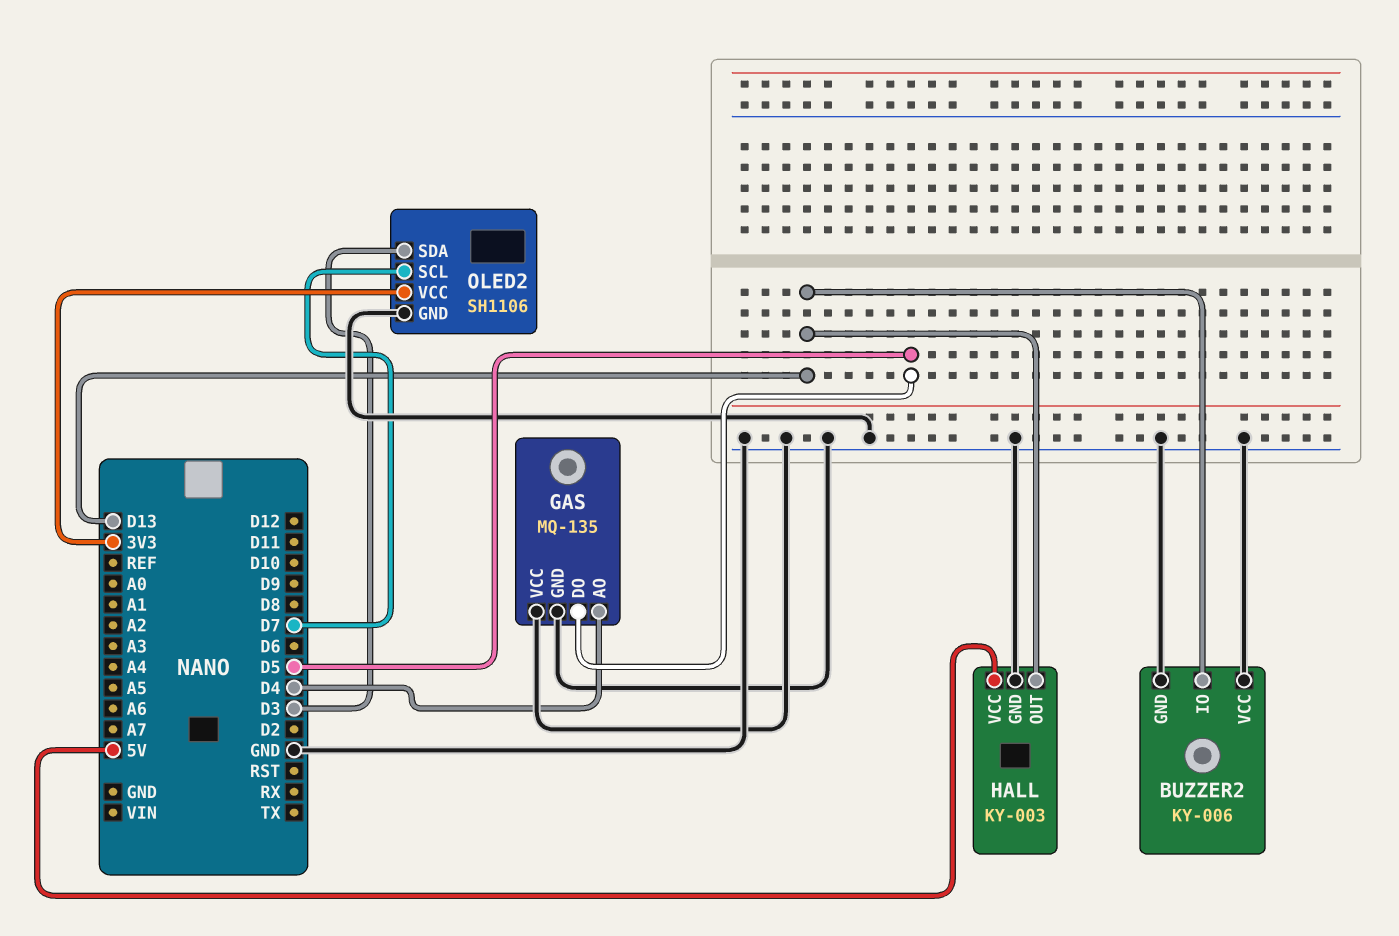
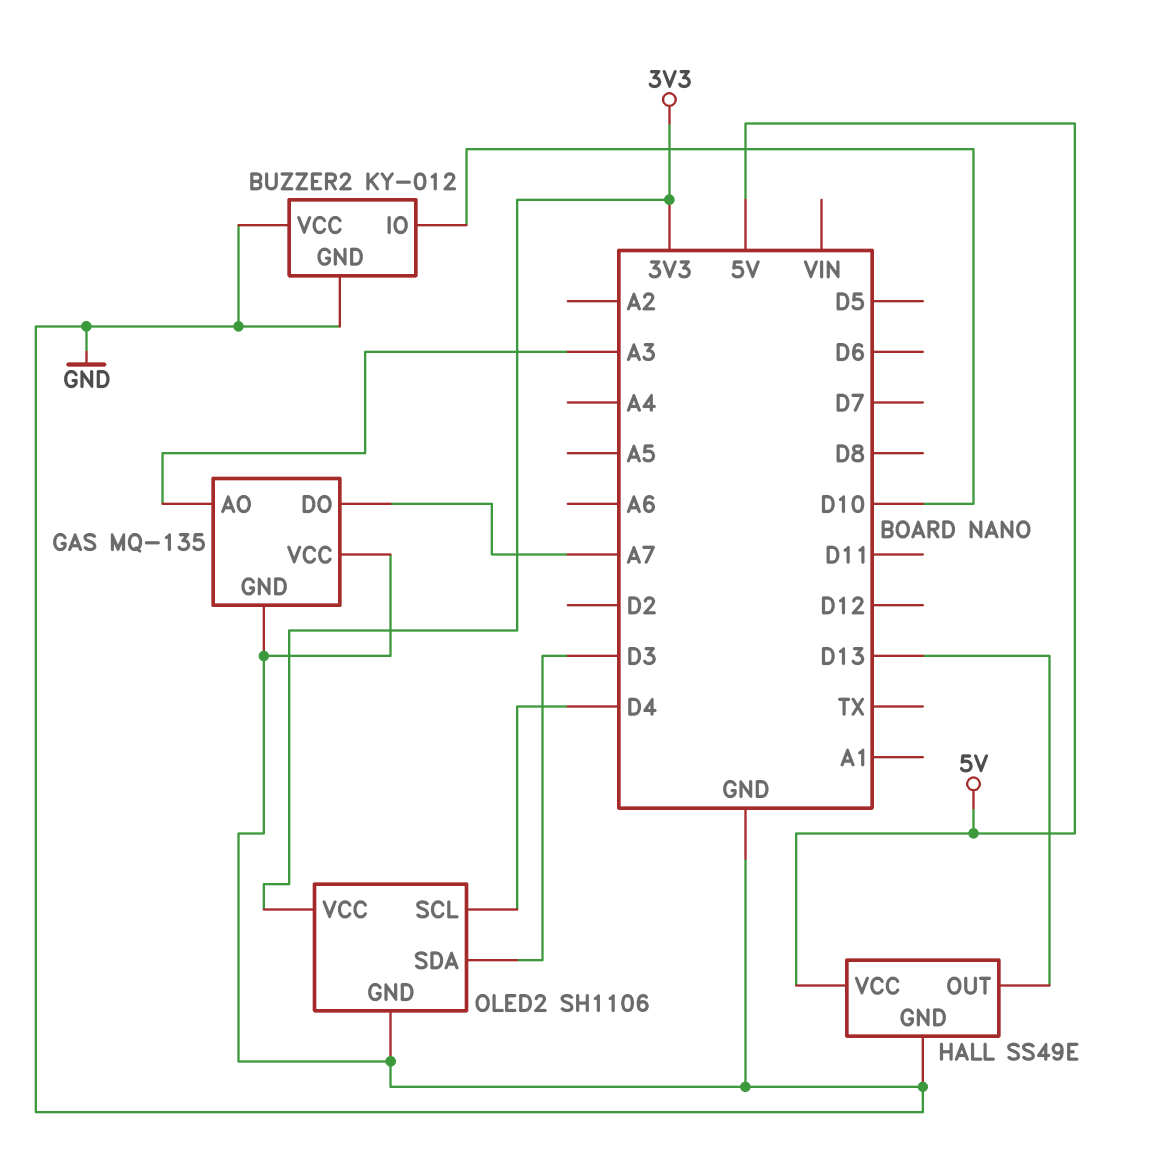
BUZZER2: KY-006 -> KY-012
BUZZER2 pin IO: D13 -> D10
GAS pin AO: D4 -> A3
GAS pin DO: D5 -> A7
HALL: KY-003 -> SS49E
OLED2 pin SCL: D7 -> D4

